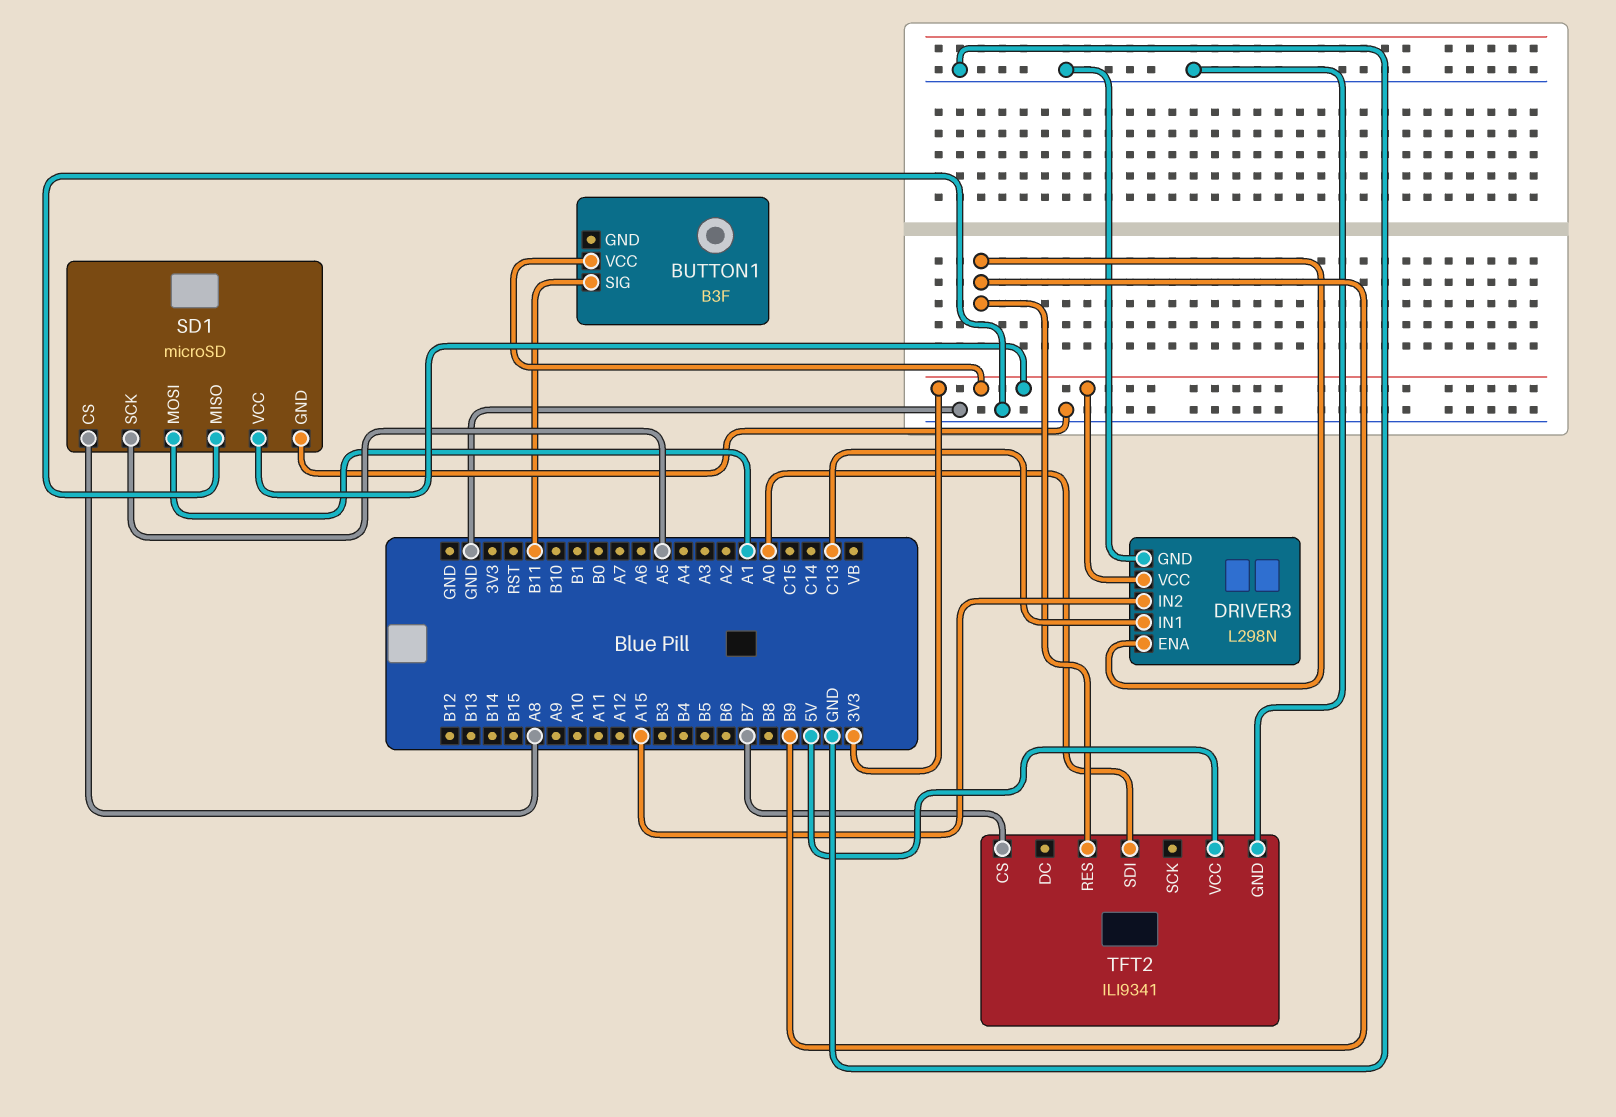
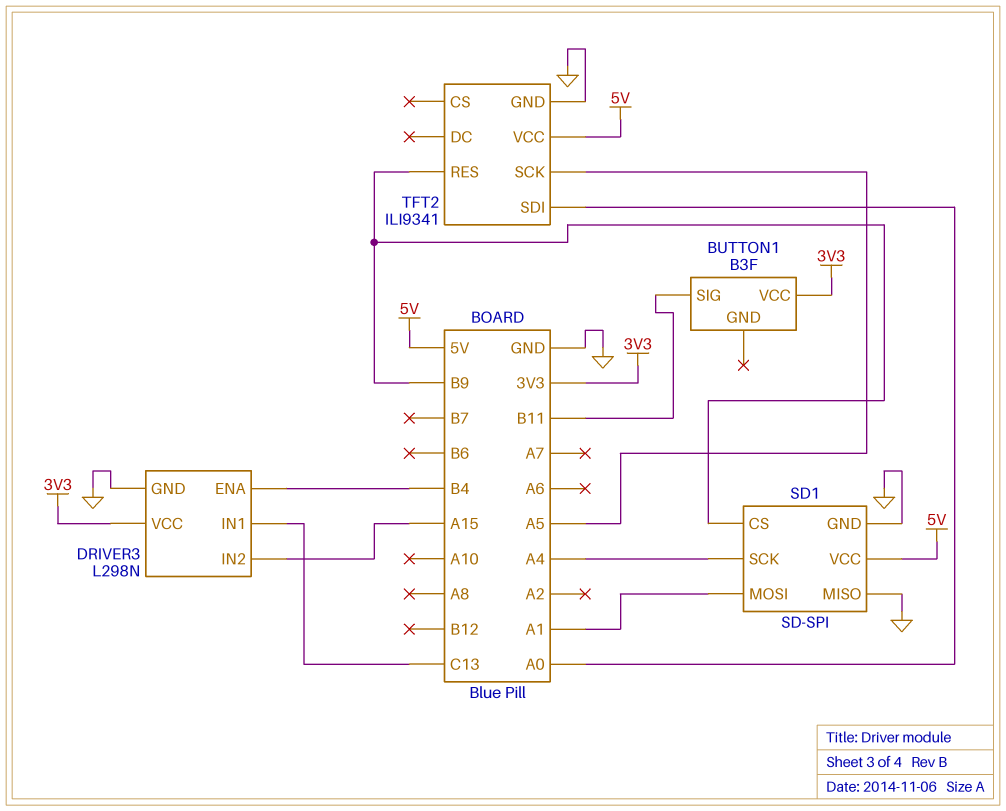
DRIVER3 pin ENA: B9 -> B4
SD1: microSD -> SD-SPI
SD1 pin CS: A8 -> B9
SD1 pin SCK: A5 -> A4
SD1 pin VCC: 3V3 -> 5V
TFT2 pin CS: B7 -> none
TFT2 pin SCK: none -> A5

